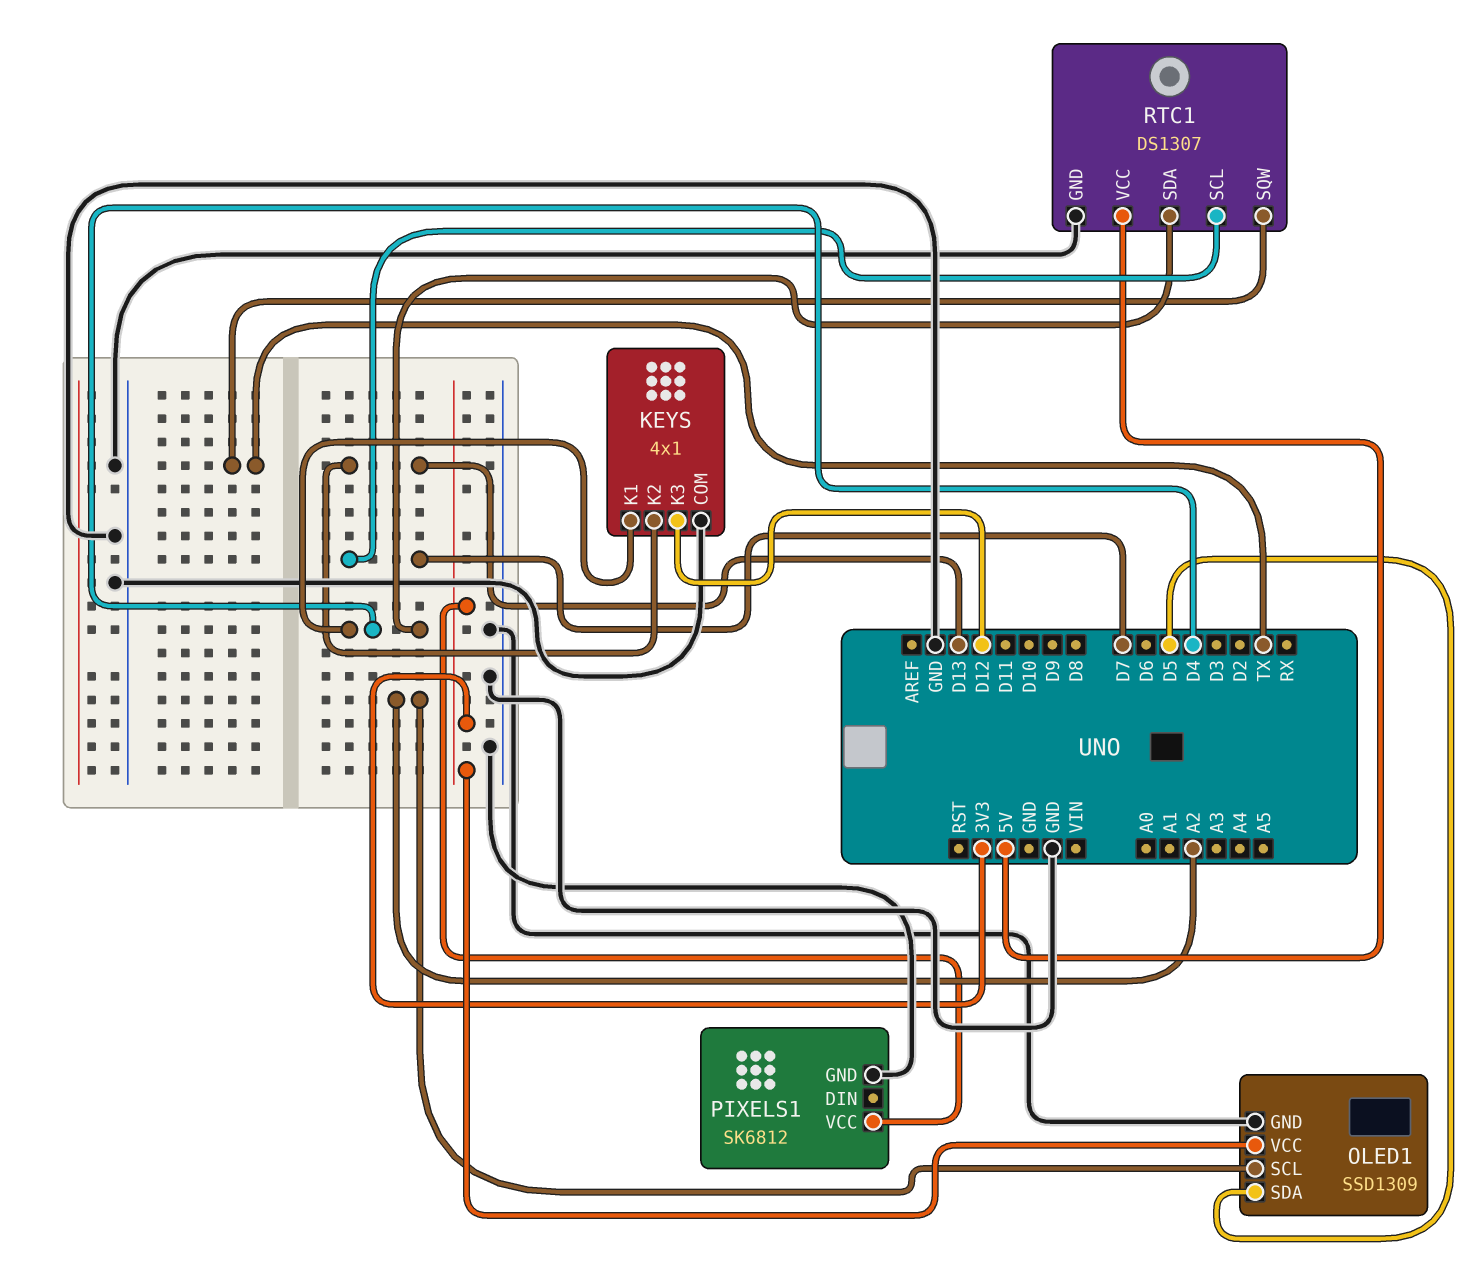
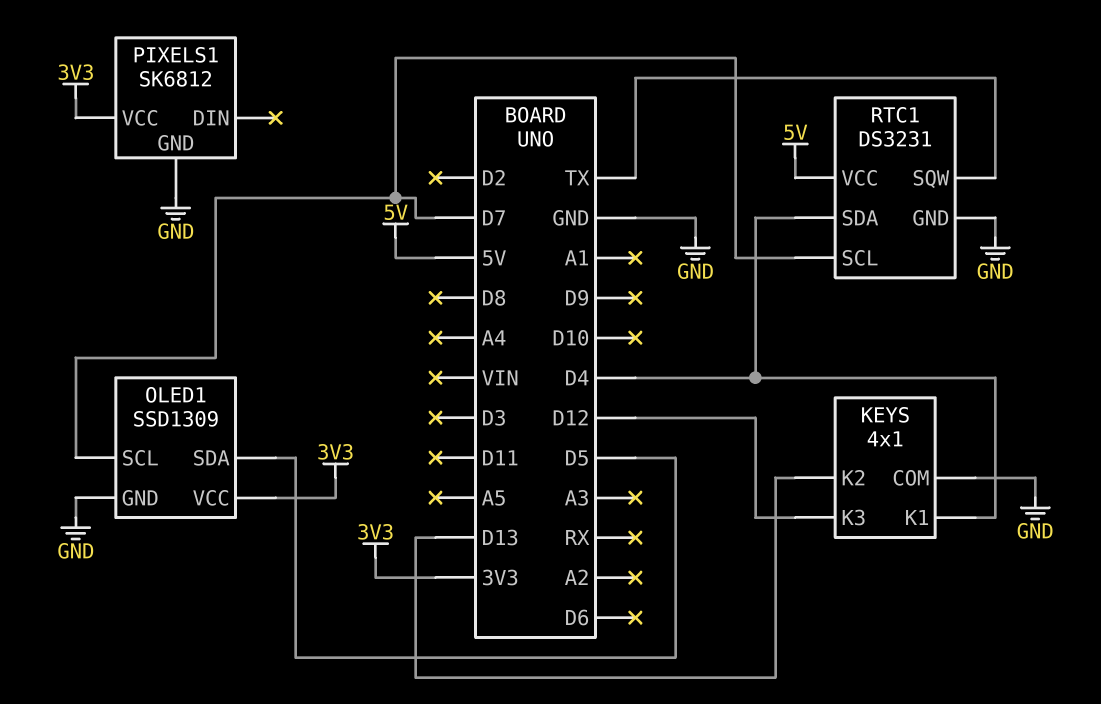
OLED1 pin SCL: A2 -> D7
RTC1: DS1307 -> DS3231

